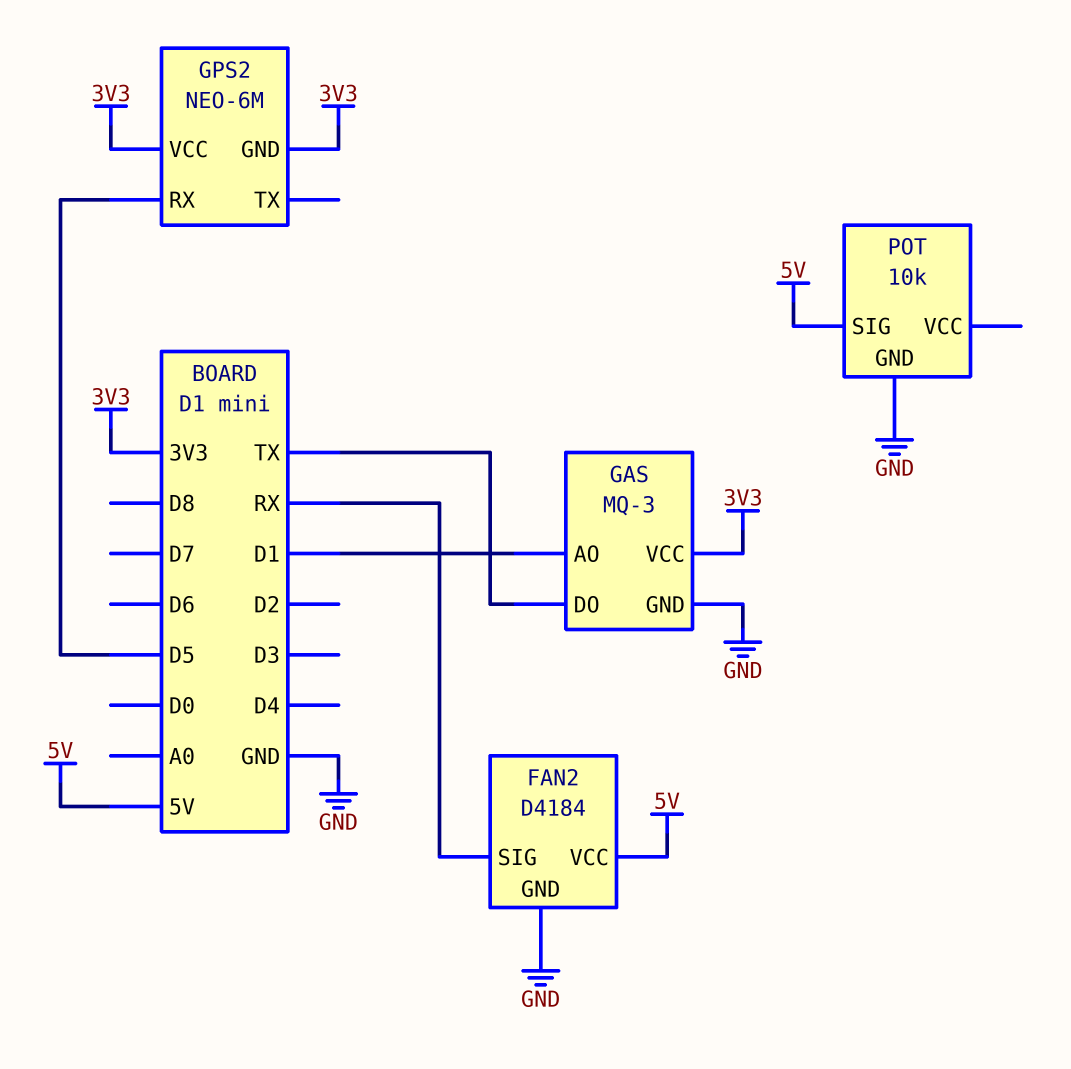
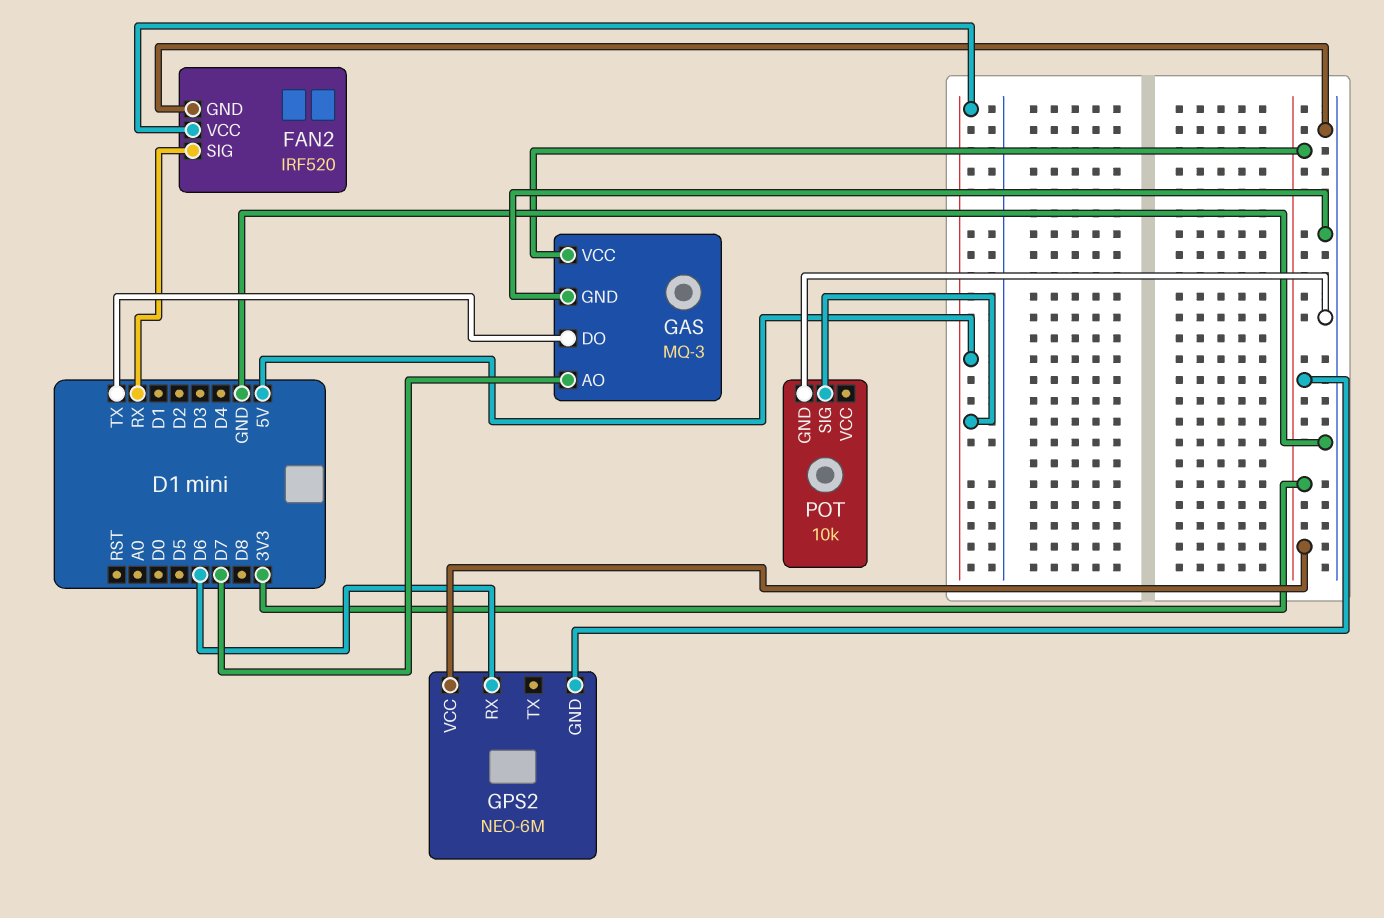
FAN2: D4184 -> IRF520
GAS pin AO: D1 -> D7
GPS2 pin RX: D5 -> D6

